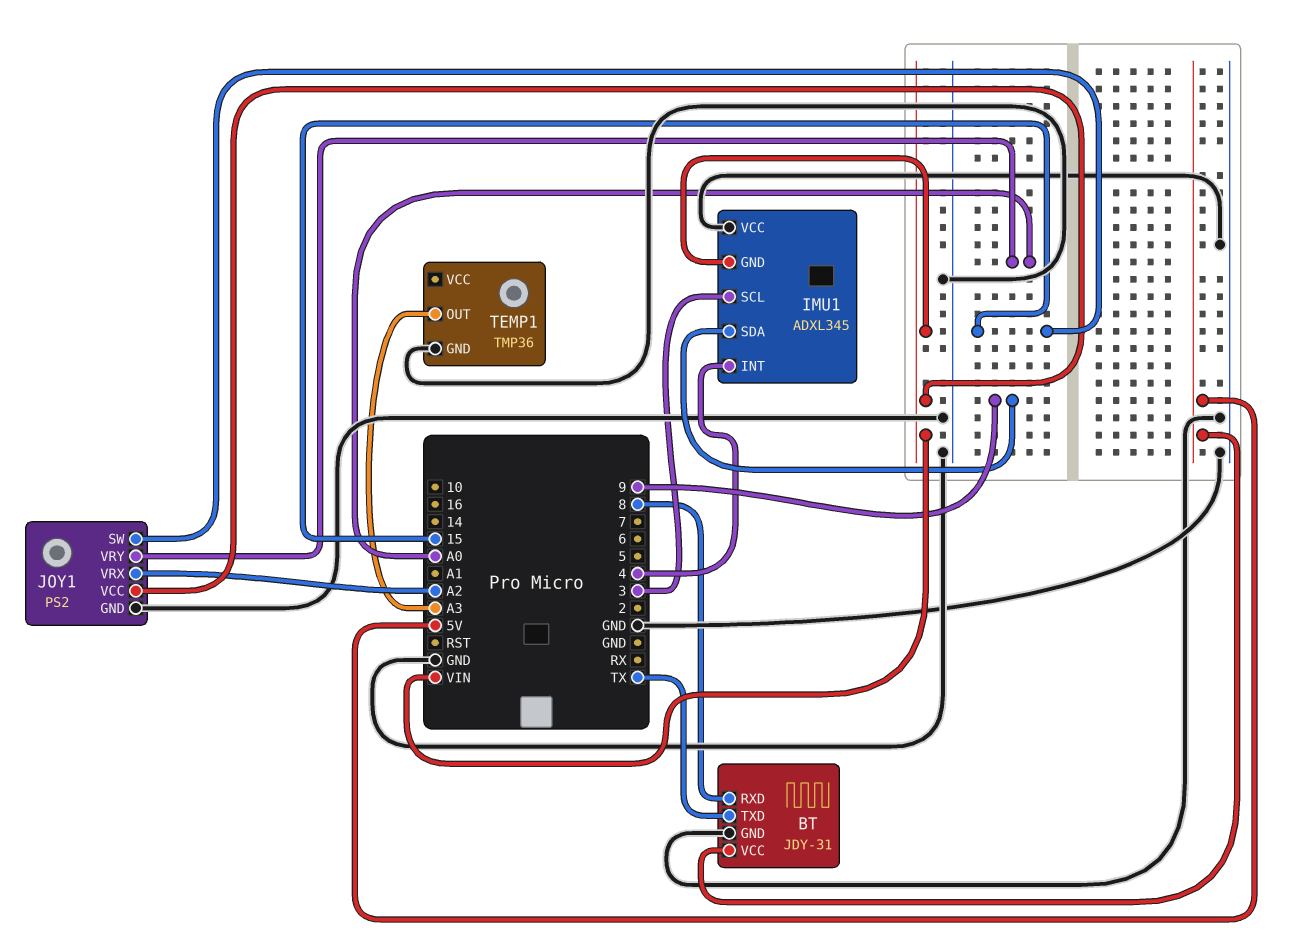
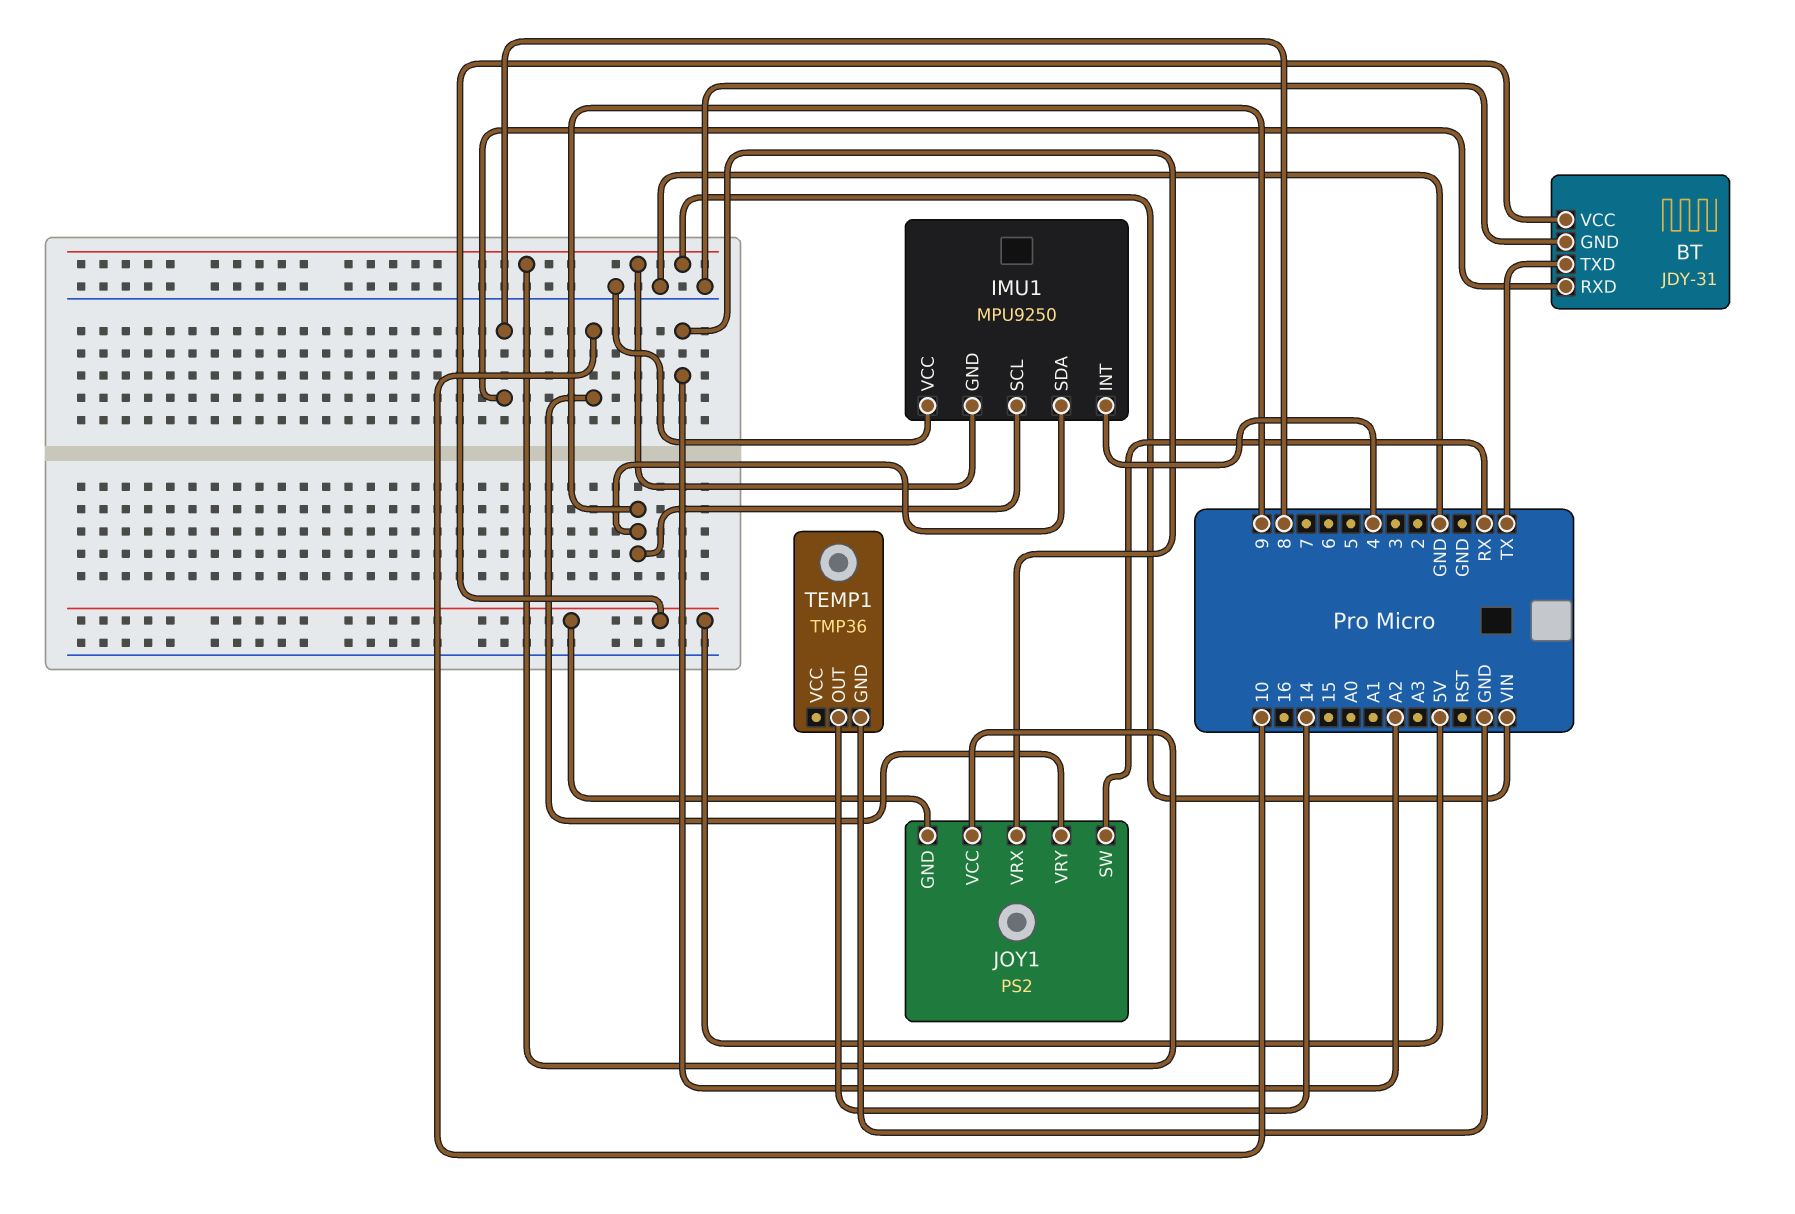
IMU1: ADXL345 -> MPU9250
IMU1 pin SCL: 3 -> 9
JOY1 pin GND: GND -> 5V
JOY1 pin SW: 15 -> RX
JOY1 pin VRY: A0 -> 10
TEMP1 pin OUT: A3 -> 14

